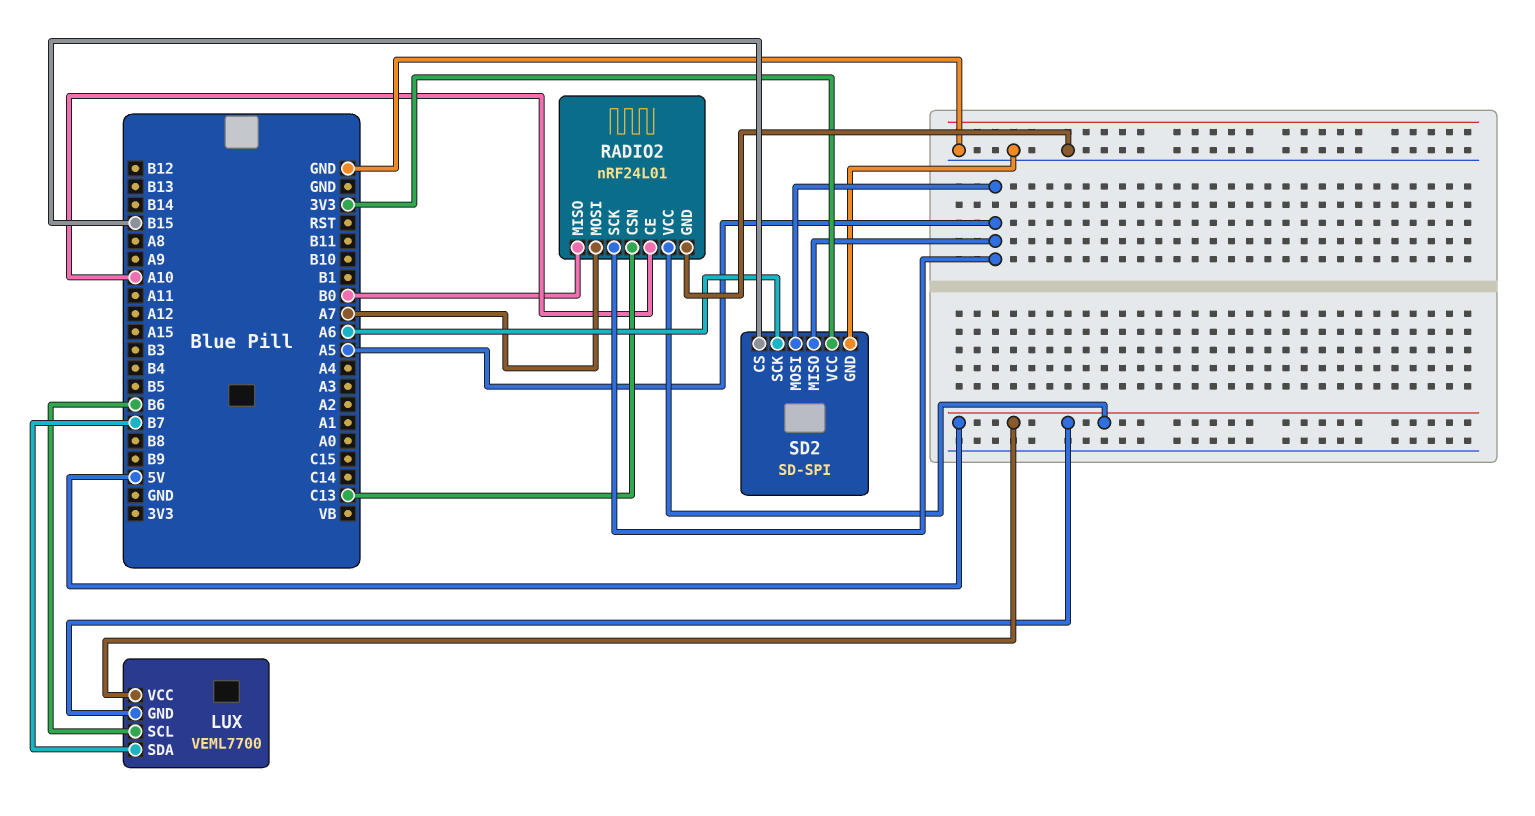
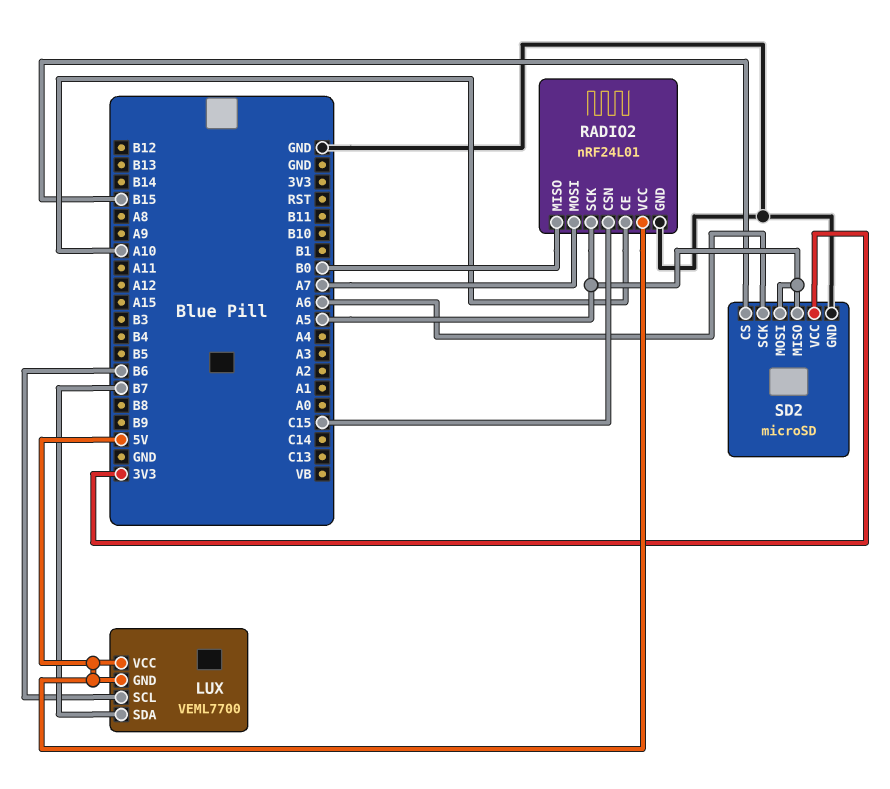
RADIO2 pin CSN: C13 -> C15
SD2: SD-SPI -> microSD

